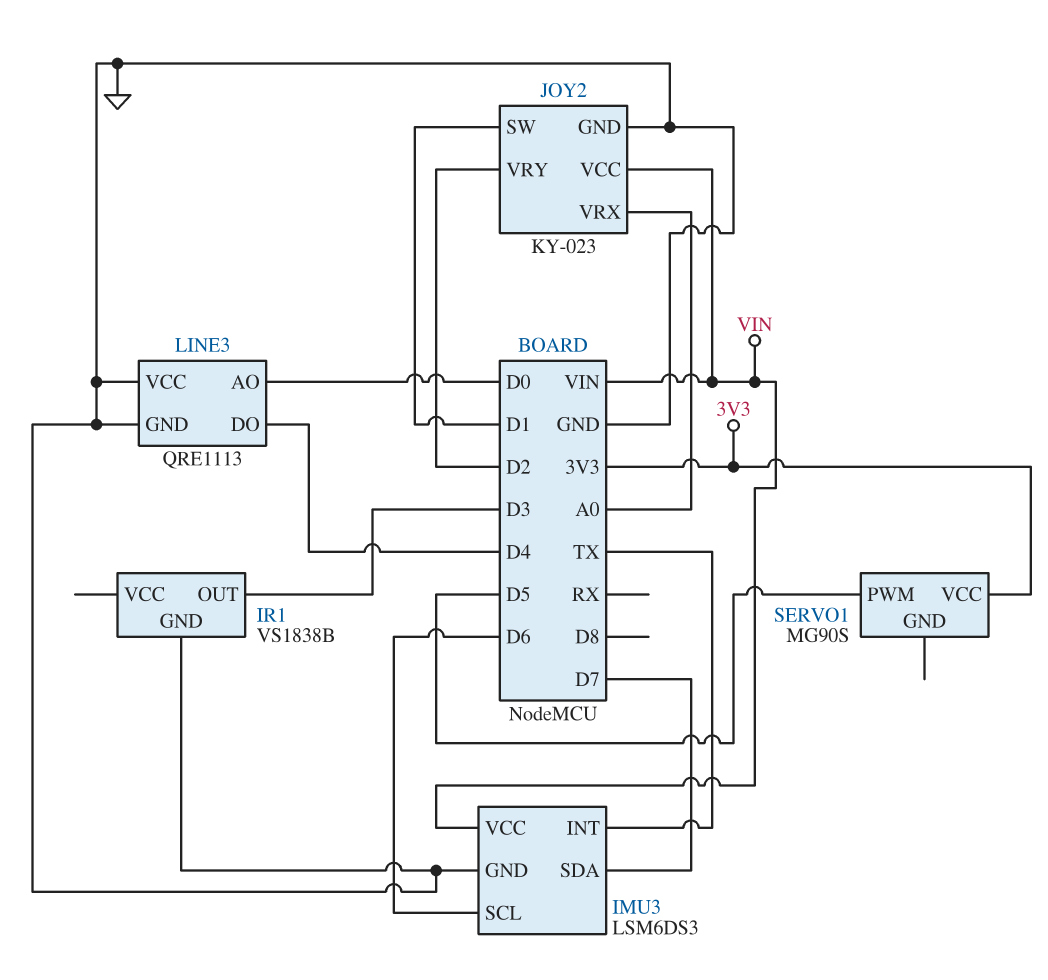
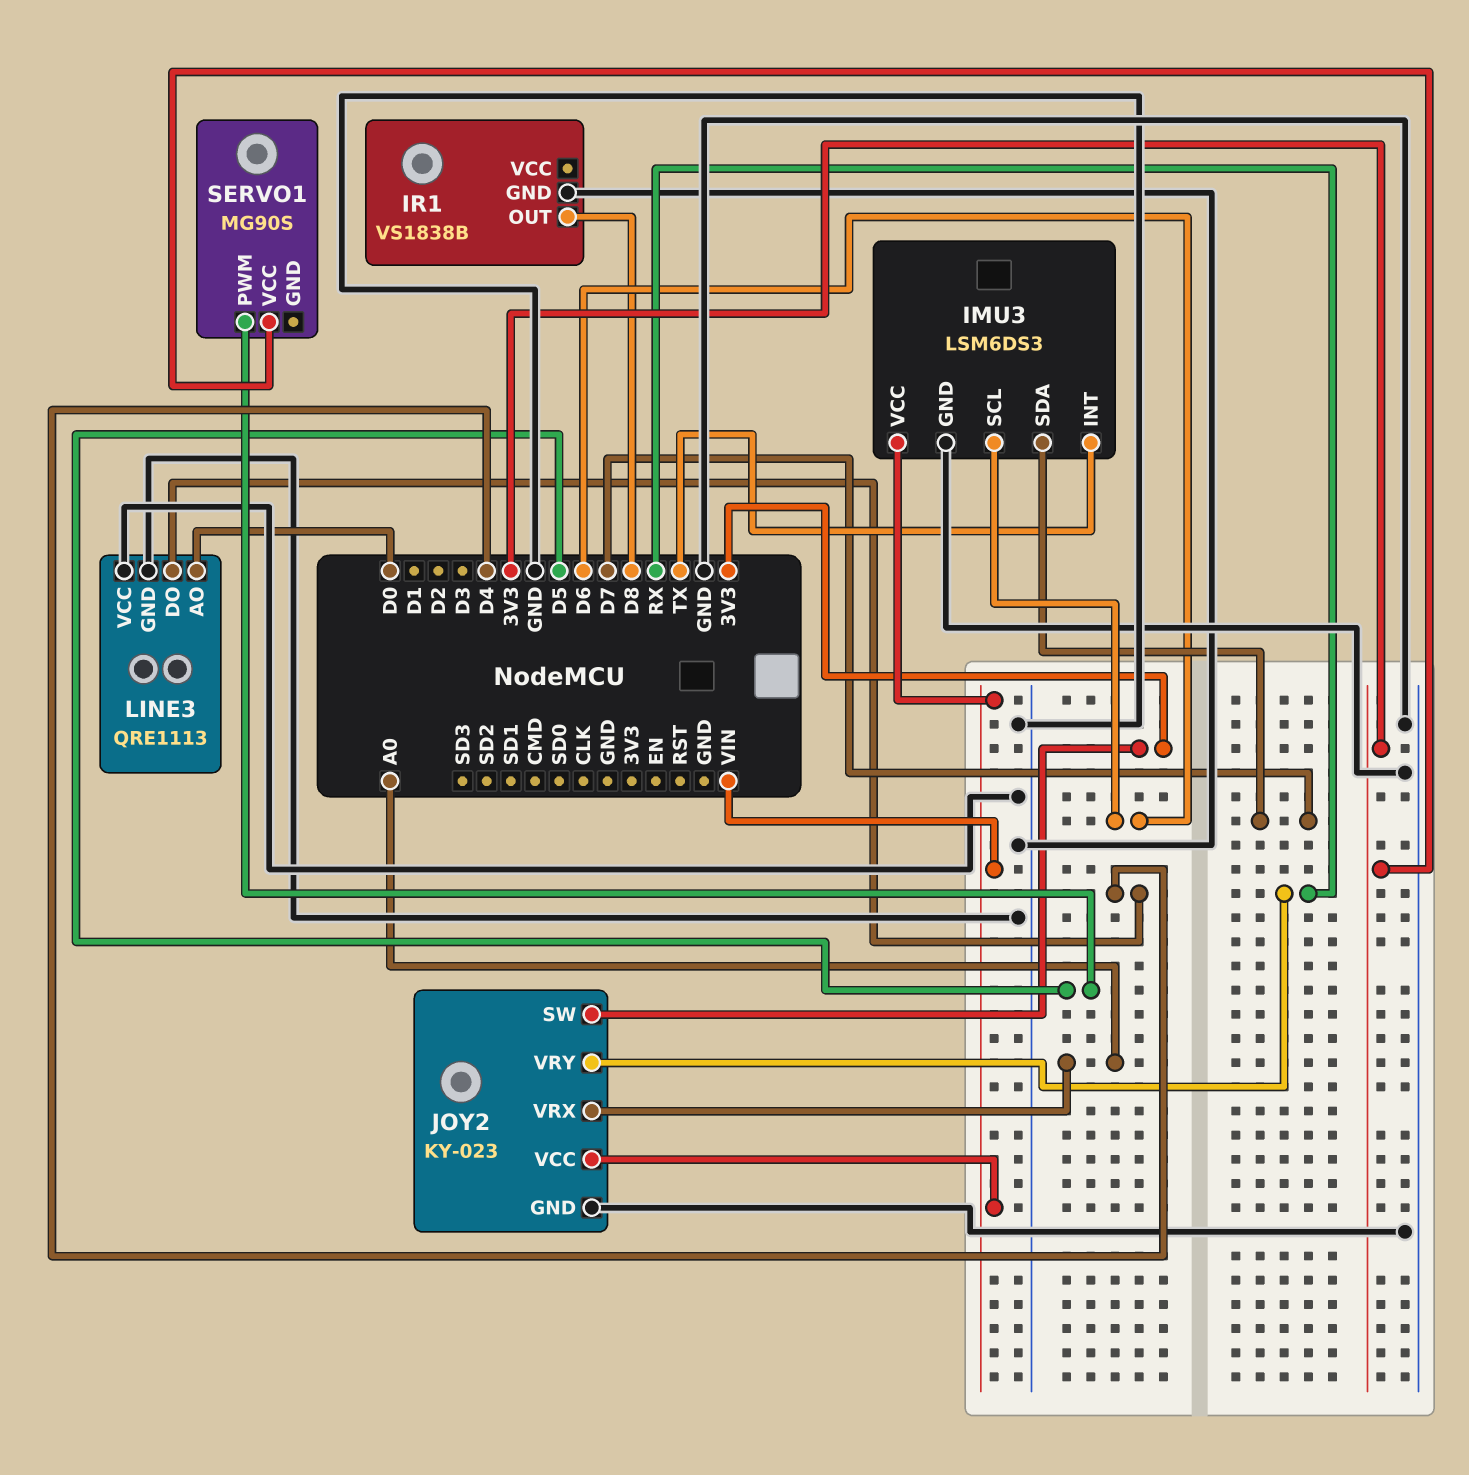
IR1 pin OUT: D3 -> D8
JOY2 pin SW: D1 -> 3V3
JOY2 pin VRY: D2 -> RX

